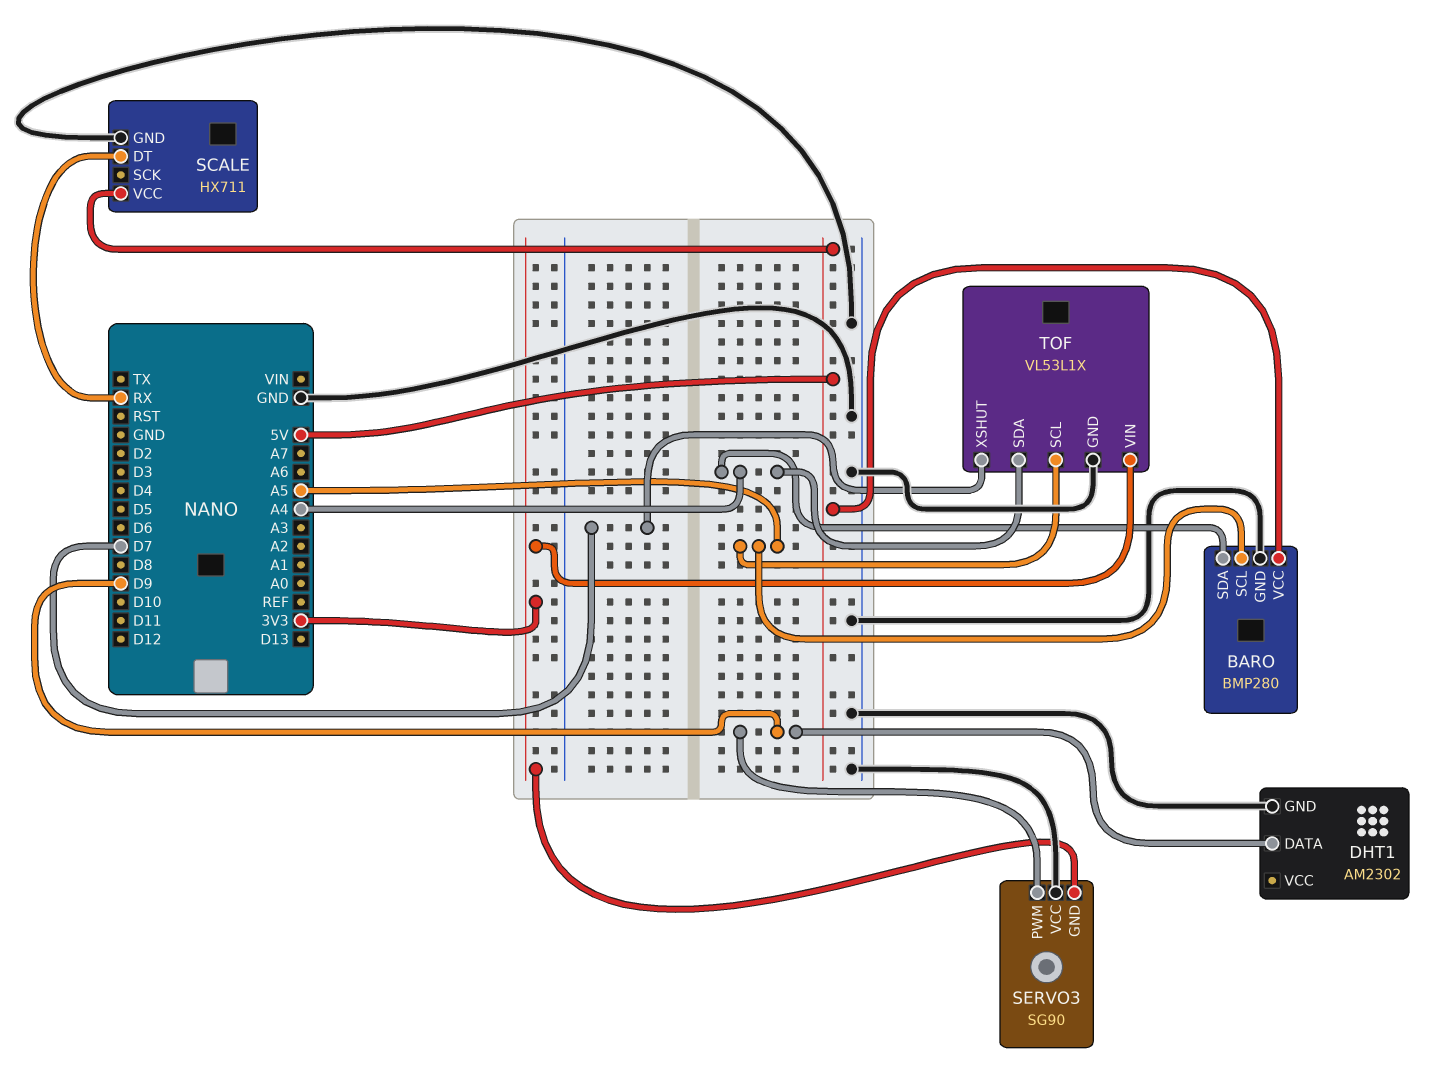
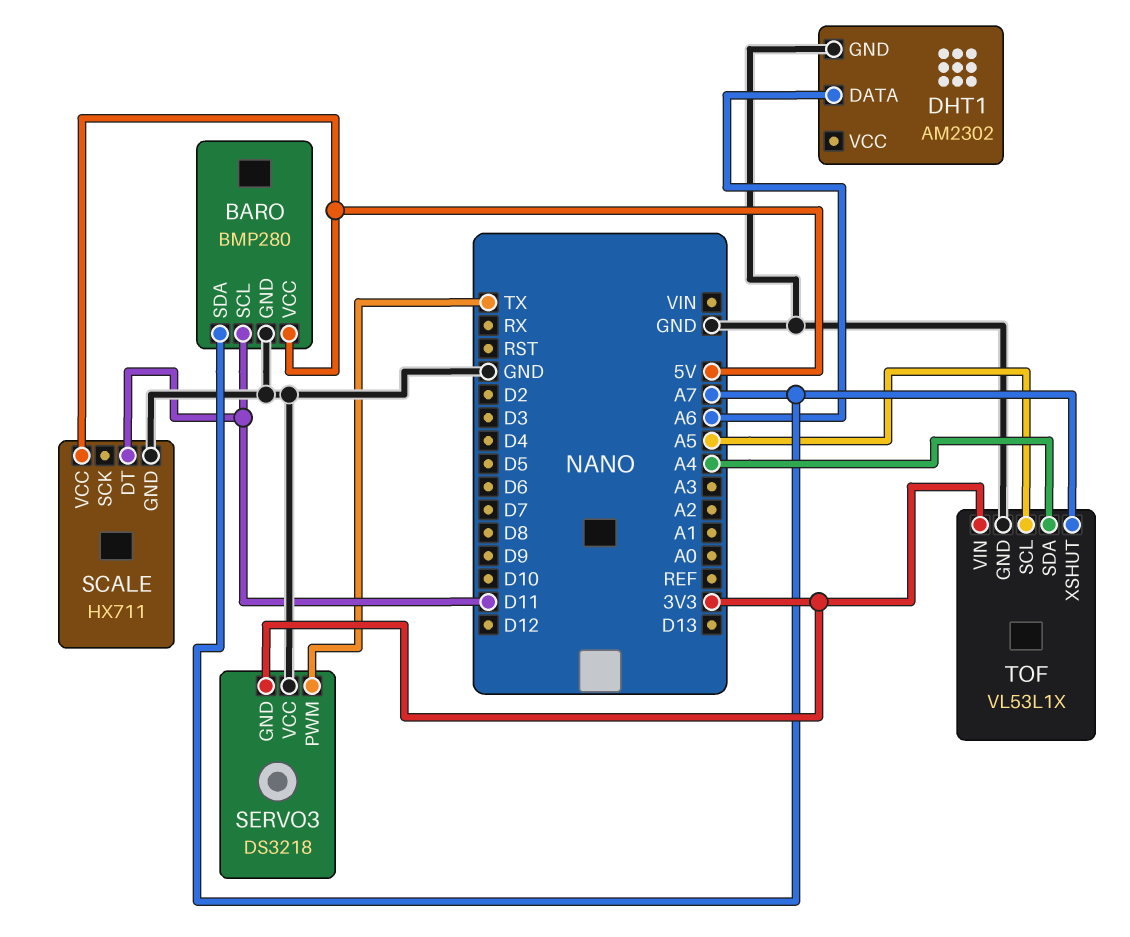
BARO pin SCL: A5 -> D11
BARO pin SDA: A4 -> A7
DHT1 pin DATA: D9 -> A6
SCALE pin DT: RX -> D11
SERVO3: SG90 -> DS3218
SERVO3 pin PWM: D9 -> TX
TOF pin XSHUT: D7 -> A7

